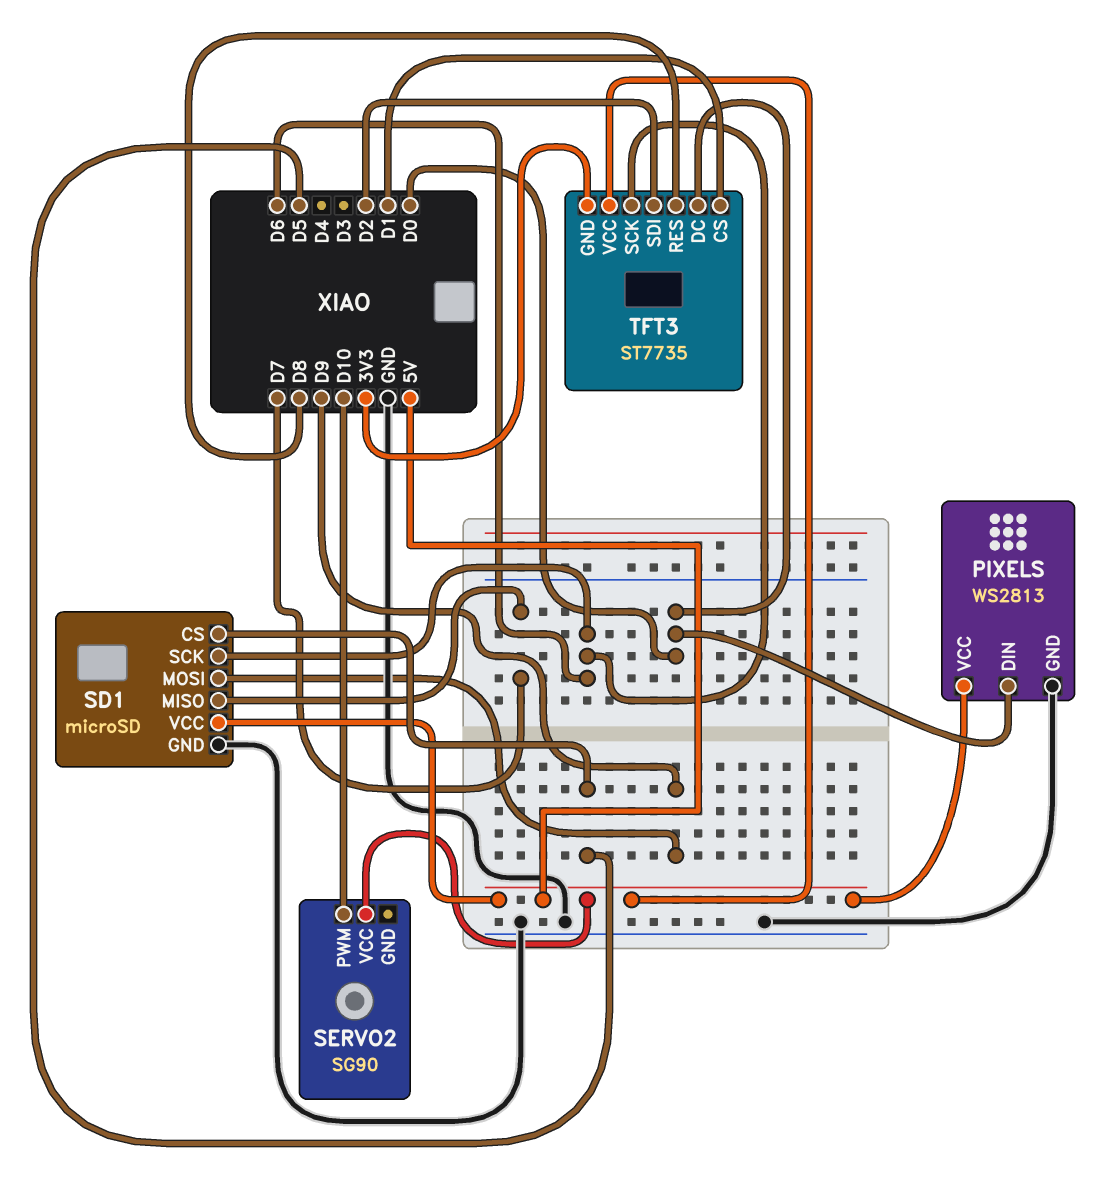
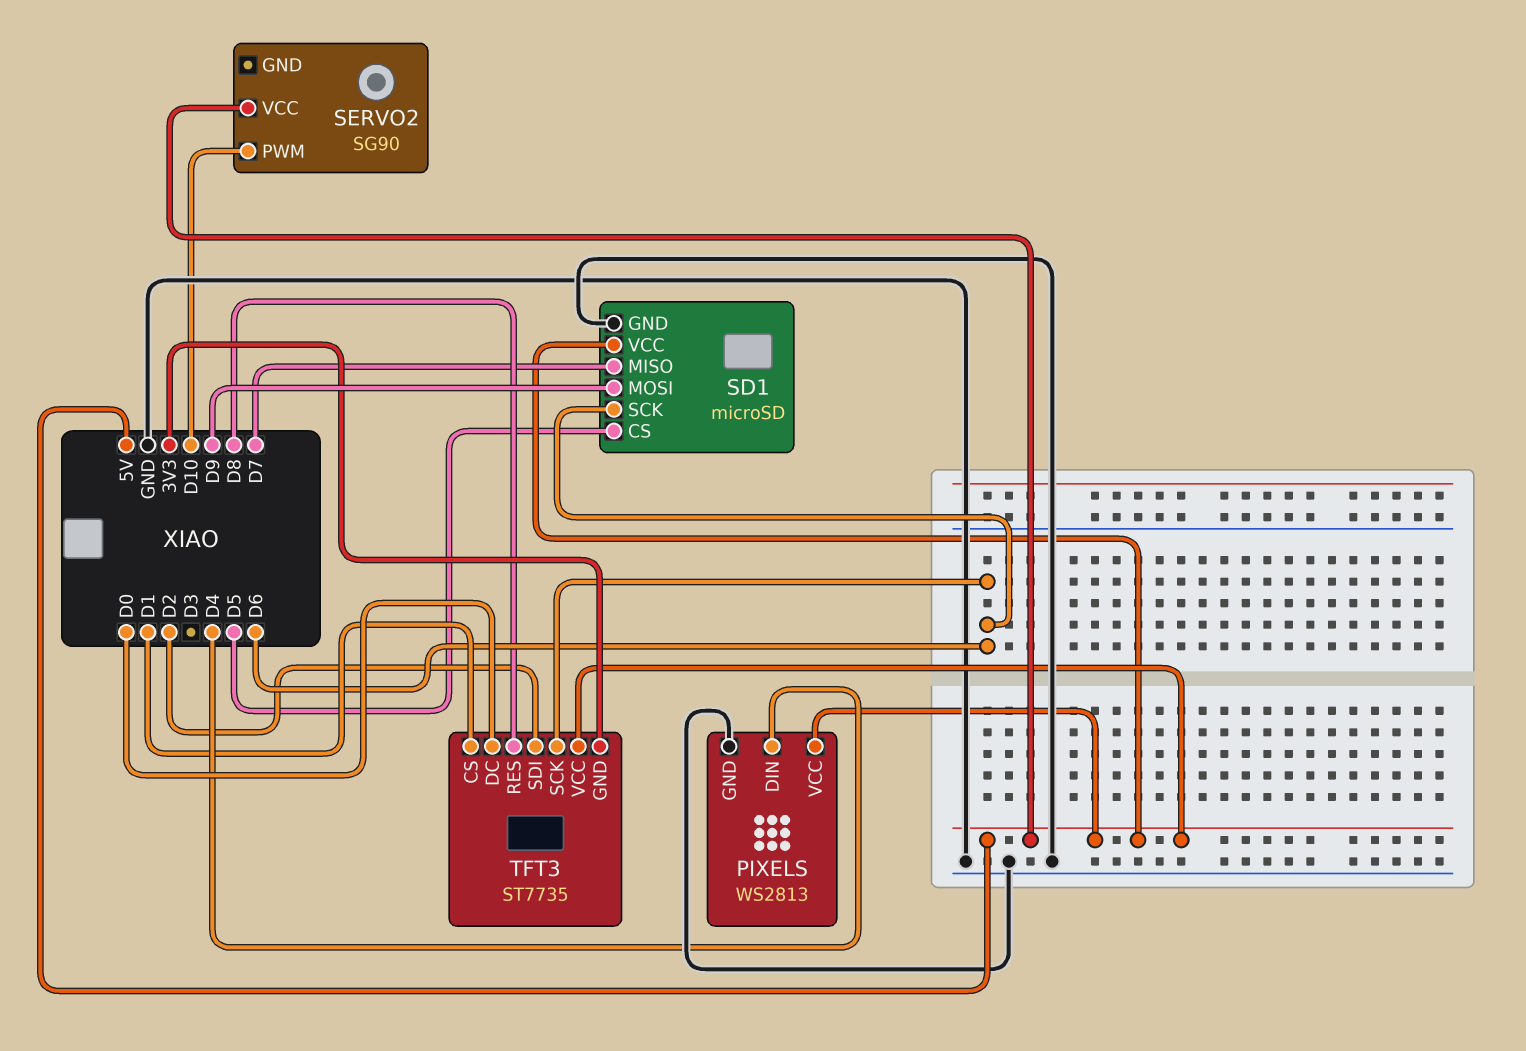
PIXELS pin DIN: D0 -> D4

